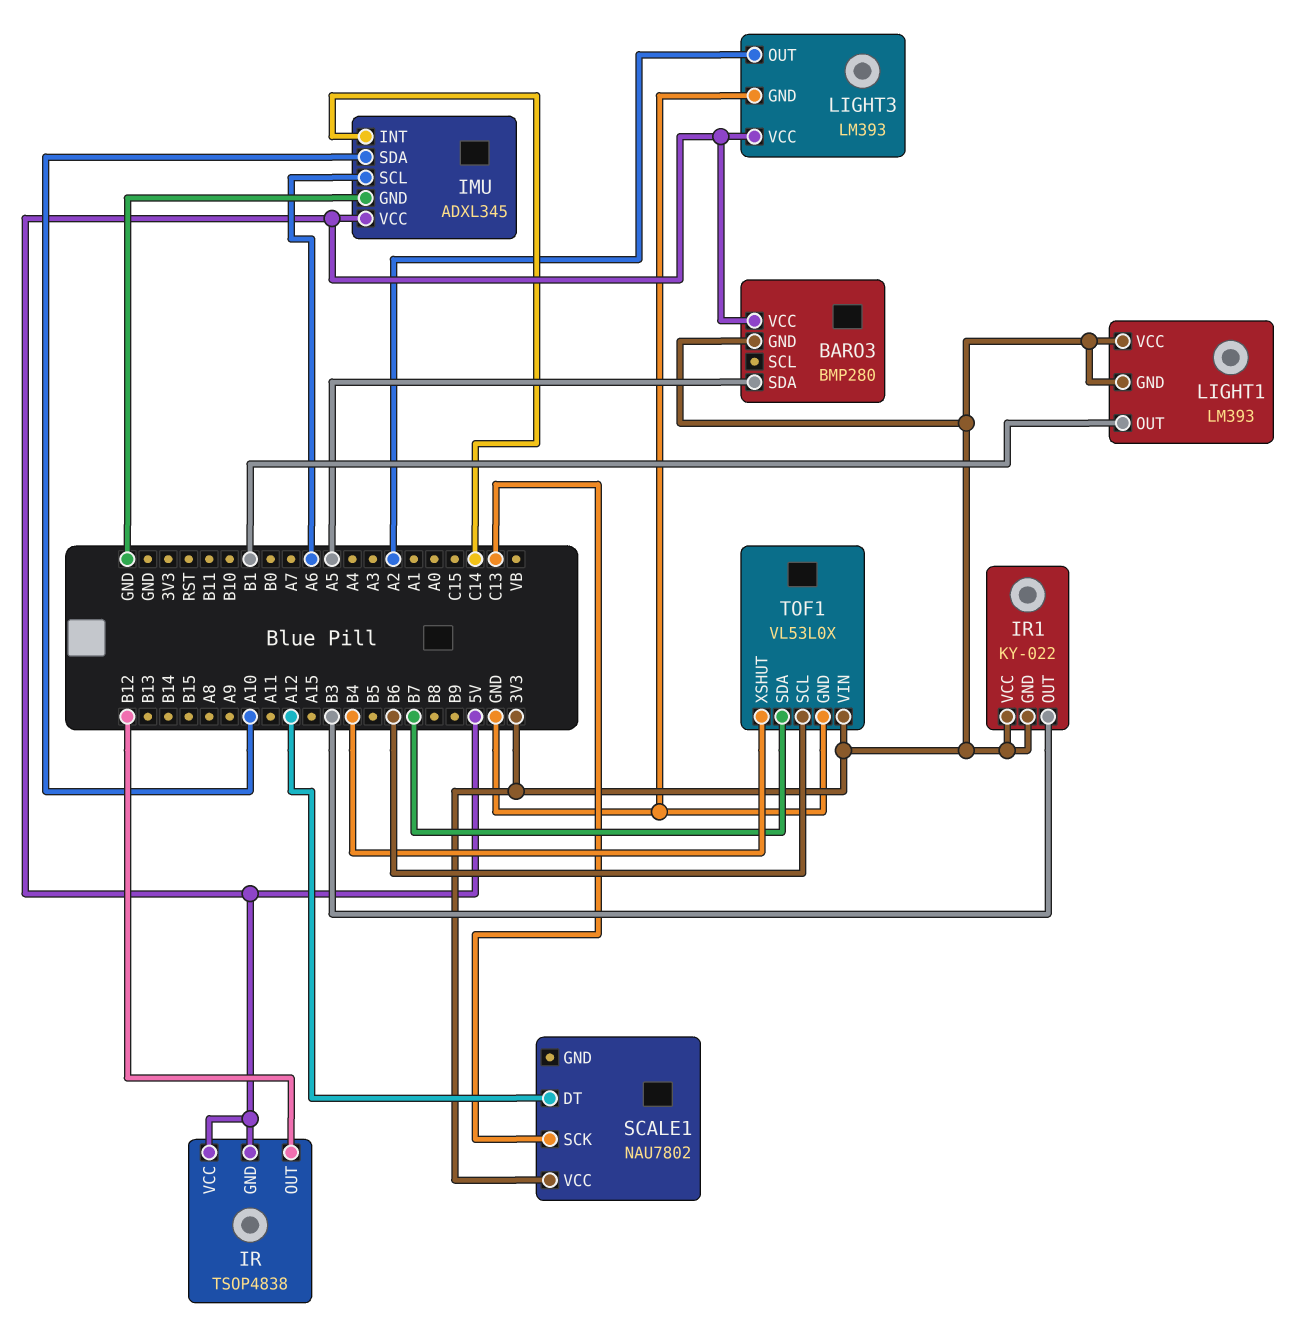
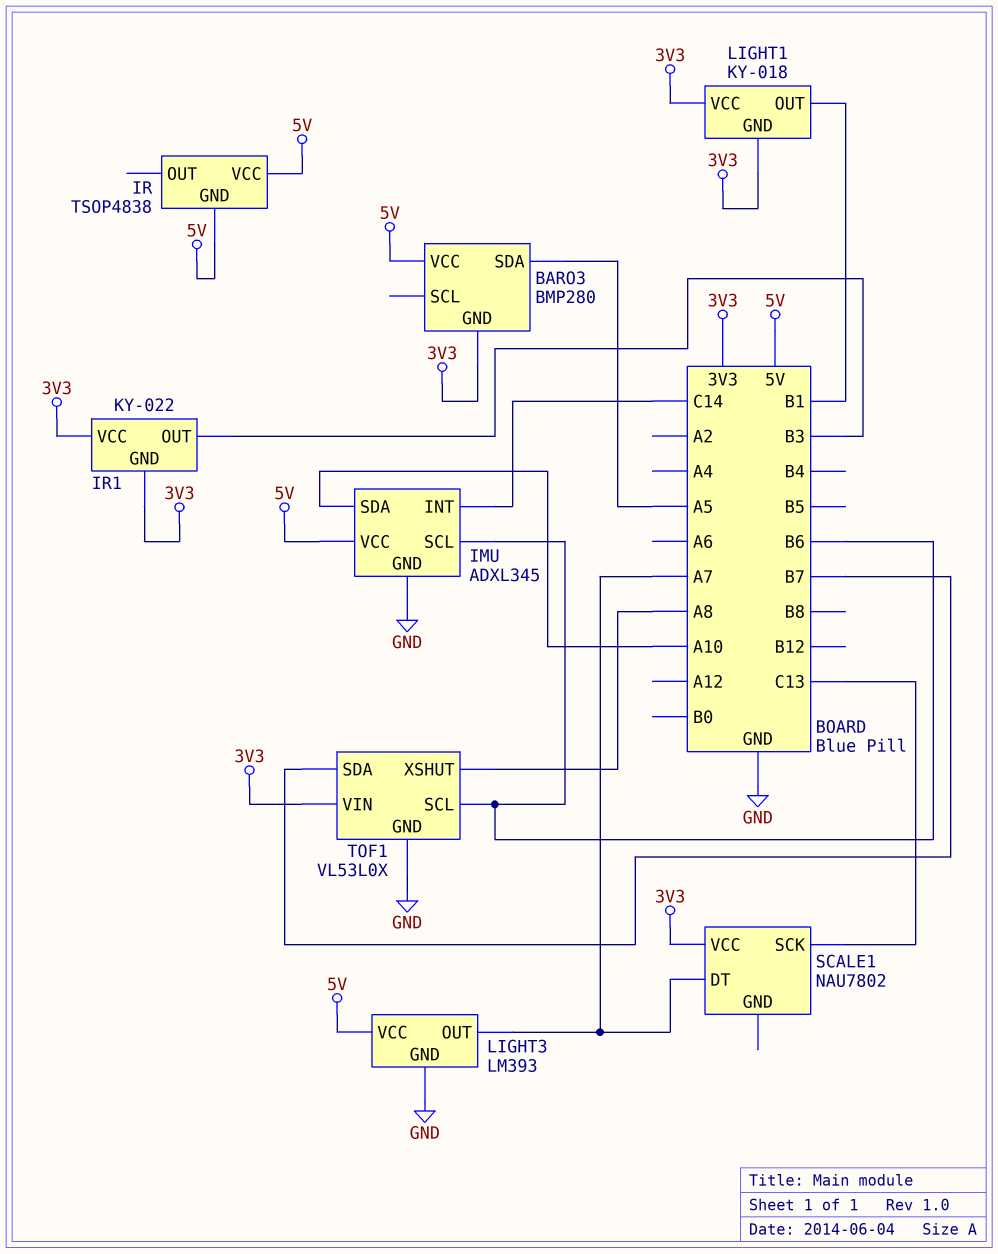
IMU pin SCL: A6 -> B6
IR pin OUT: B12 -> none
LIGHT1: LM393 -> KY-018
LIGHT3 pin OUT: A2 -> A7
SCALE1 pin DT: A12 -> A7
TOF1 pin XSHUT: B4 -> A8

